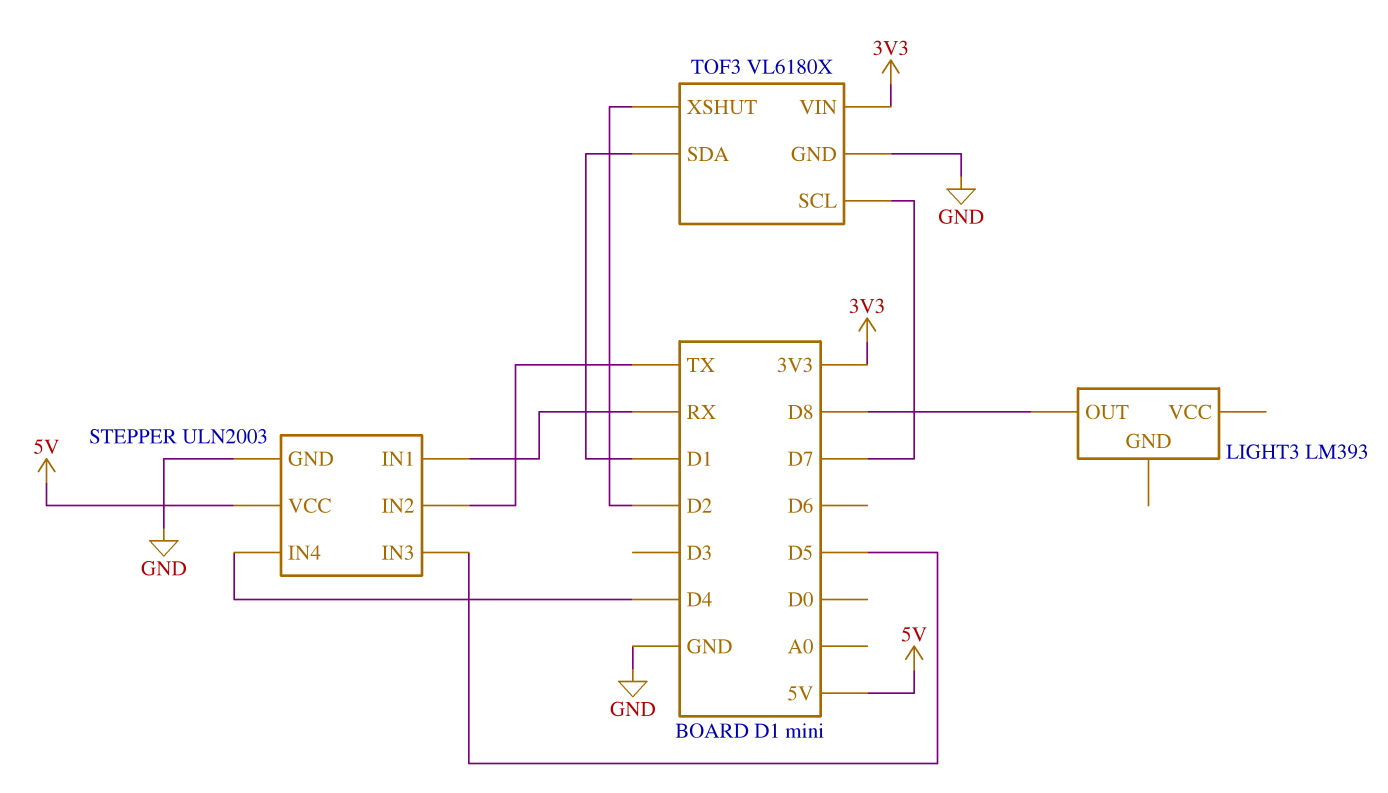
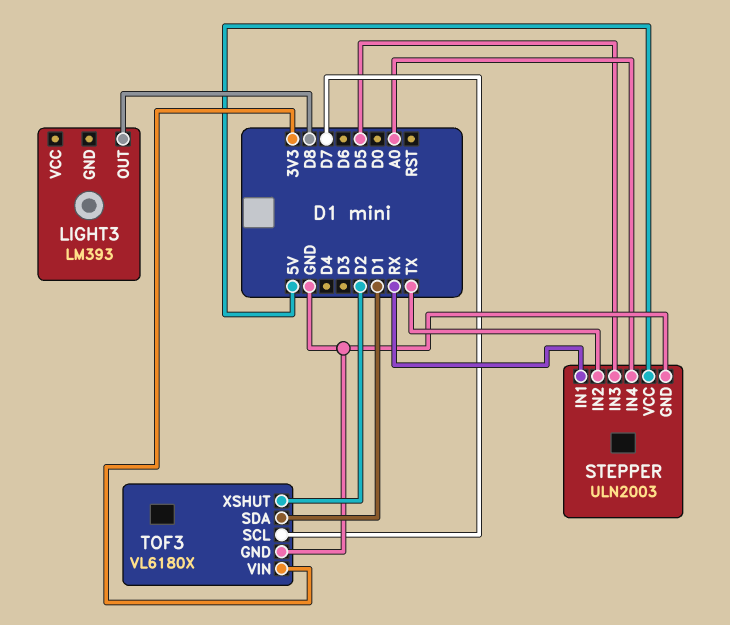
STEPPER pin IN4: D4 -> A0

